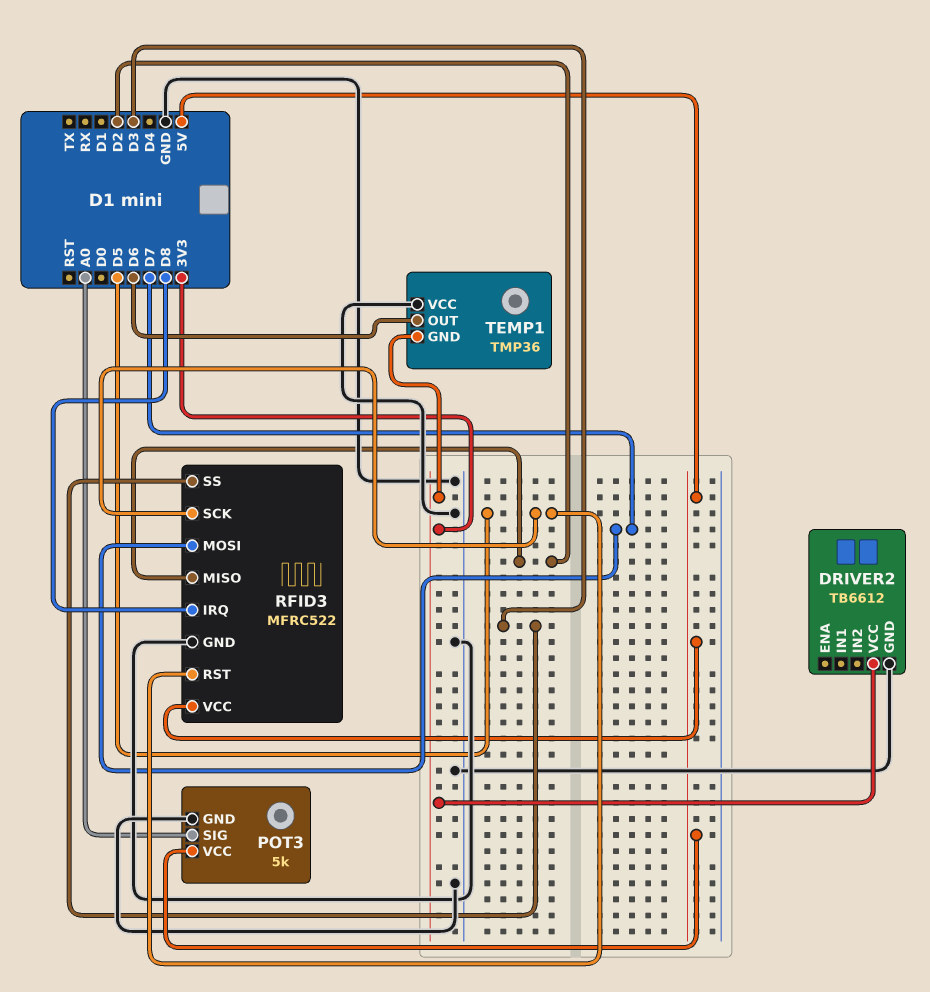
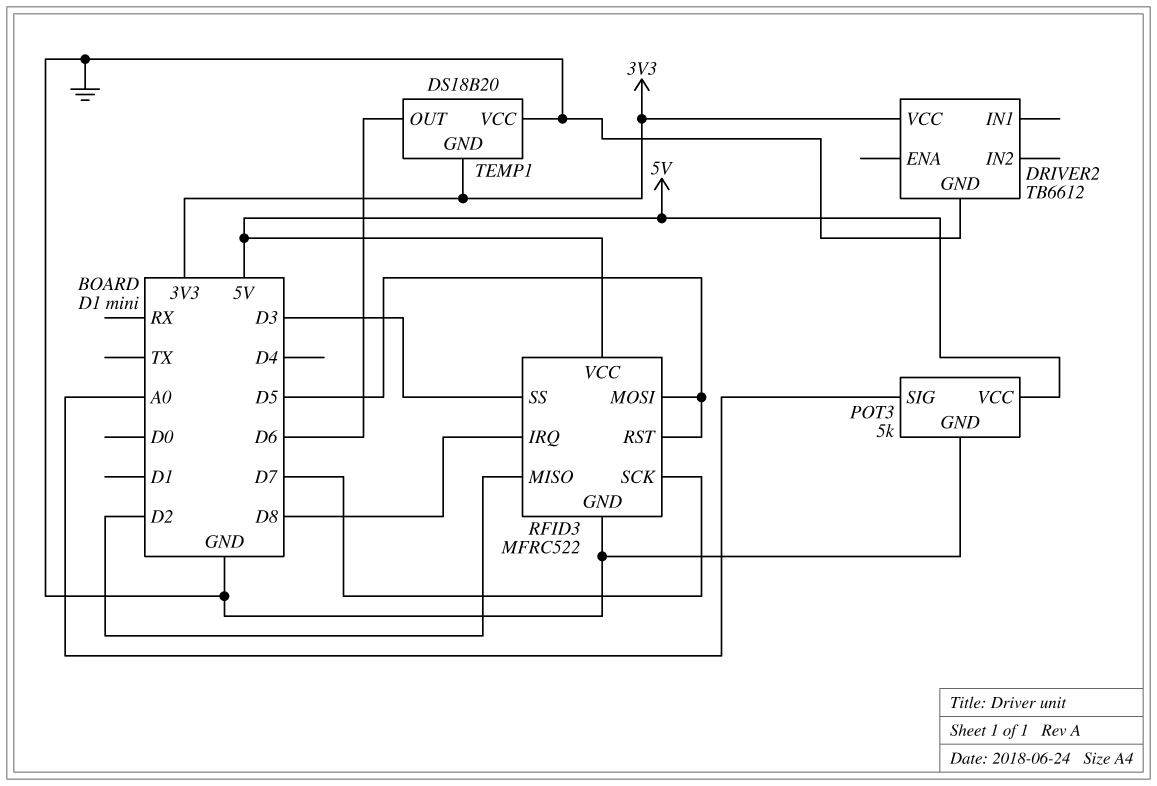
RFID3 pin MOSI: D7 -> D5
RFID3 pin SCK: D5 -> D7
TEMP1: TMP36 -> DS18B20

